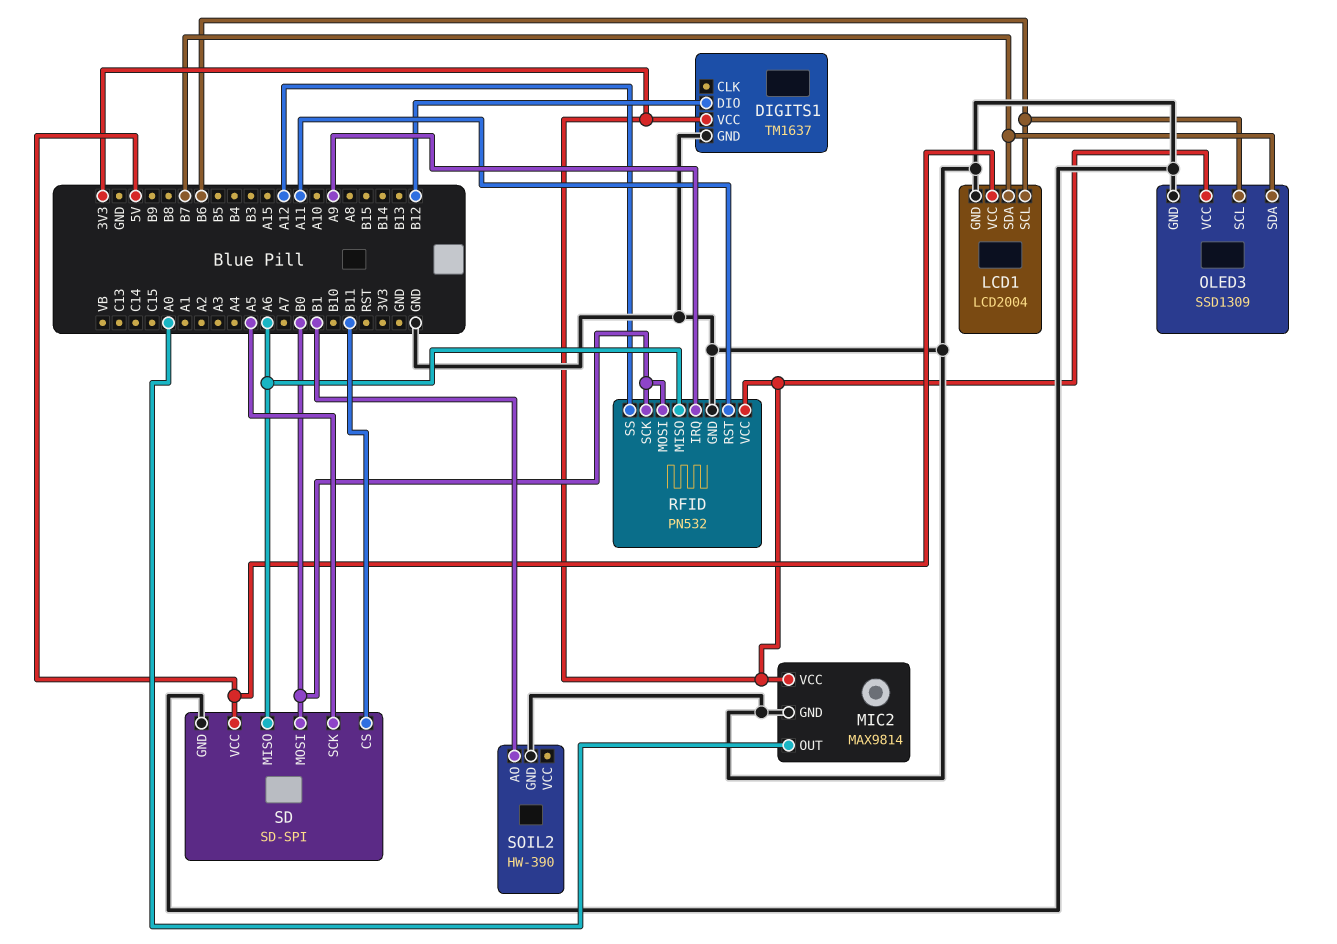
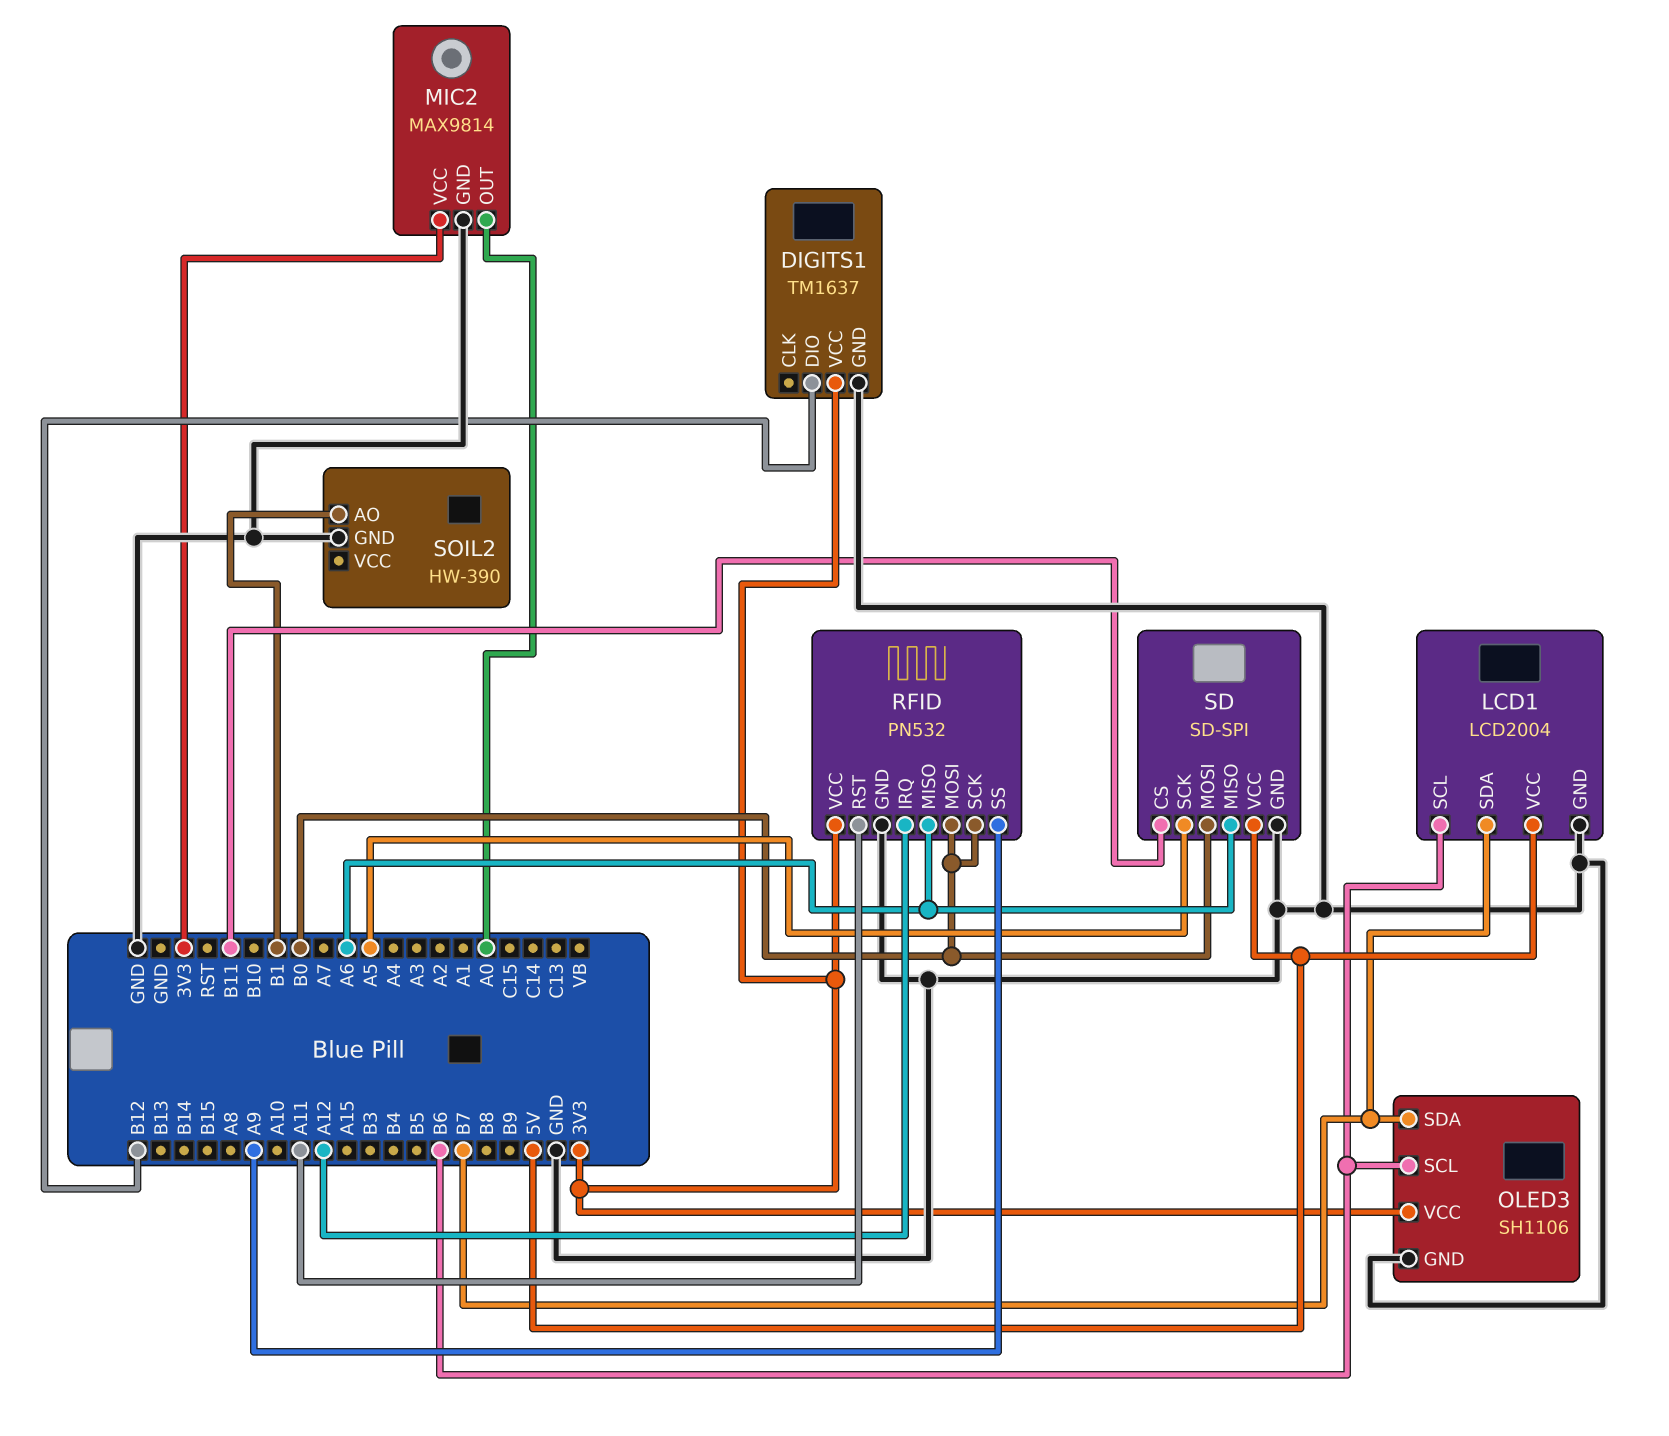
OLED3: SSD1309 -> SH1106
RFID pin IRQ: A9 -> A12
RFID pin SS: A12 -> A9

